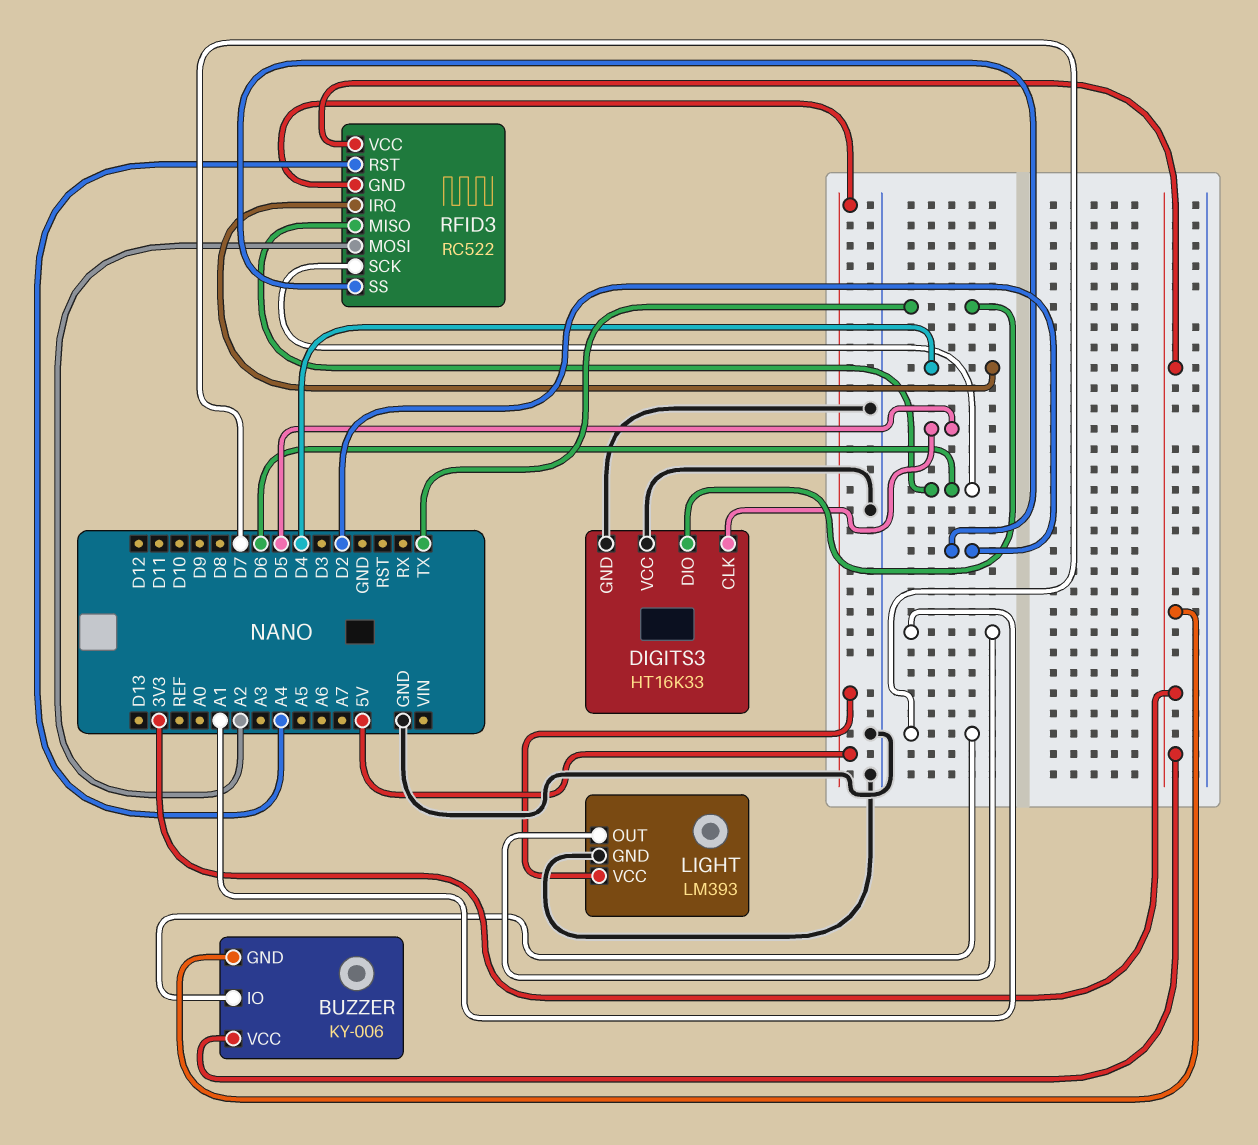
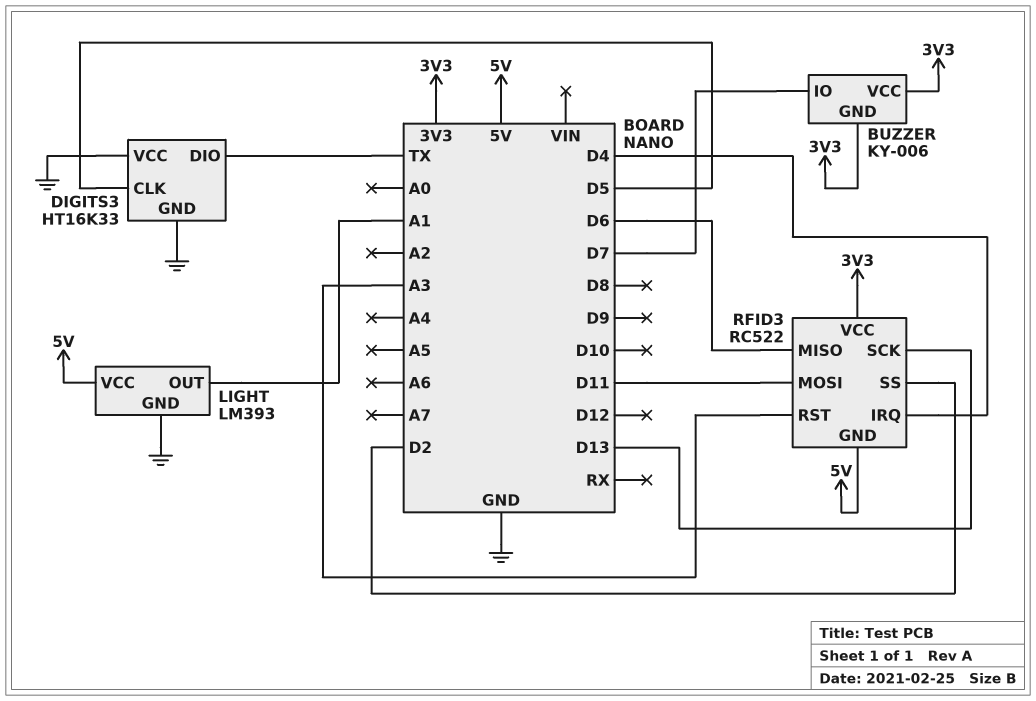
RFID3 pin MOSI: A2 -> D11
RFID3 pin RST: A4 -> A3
RFID3 pin SCK: D6 -> D13

